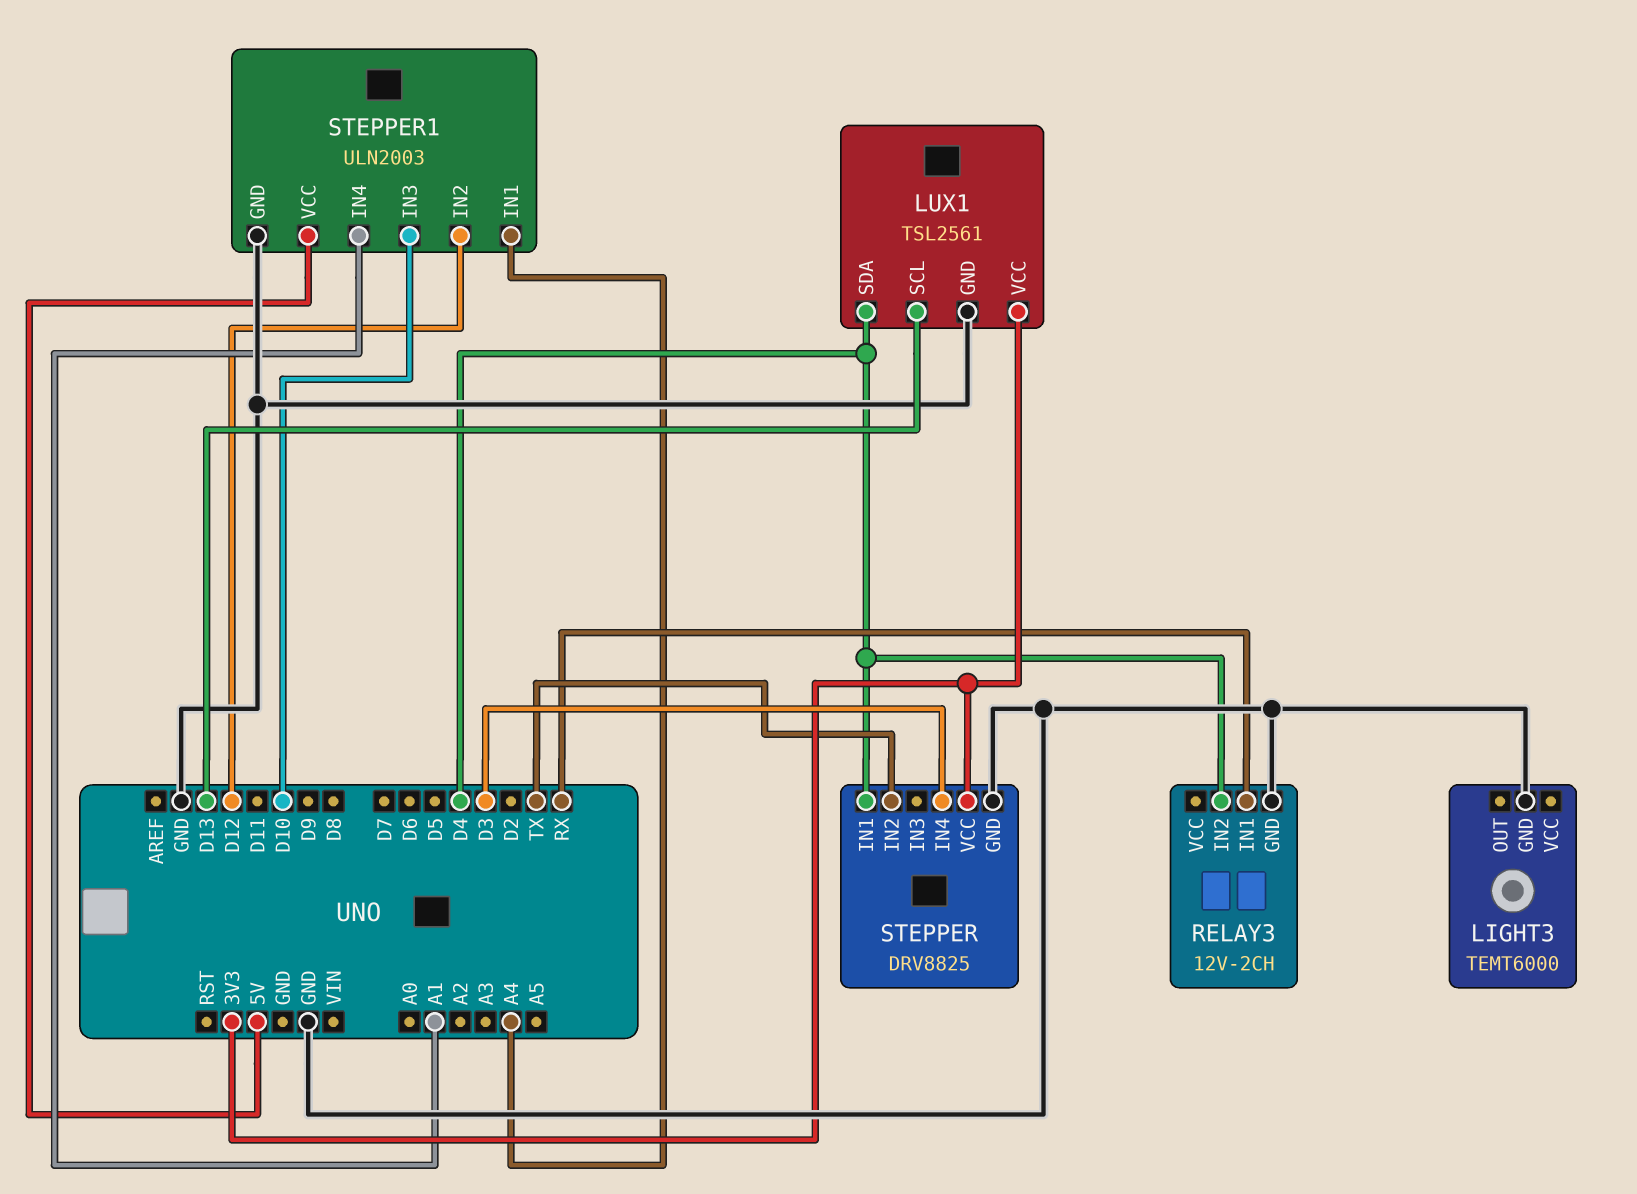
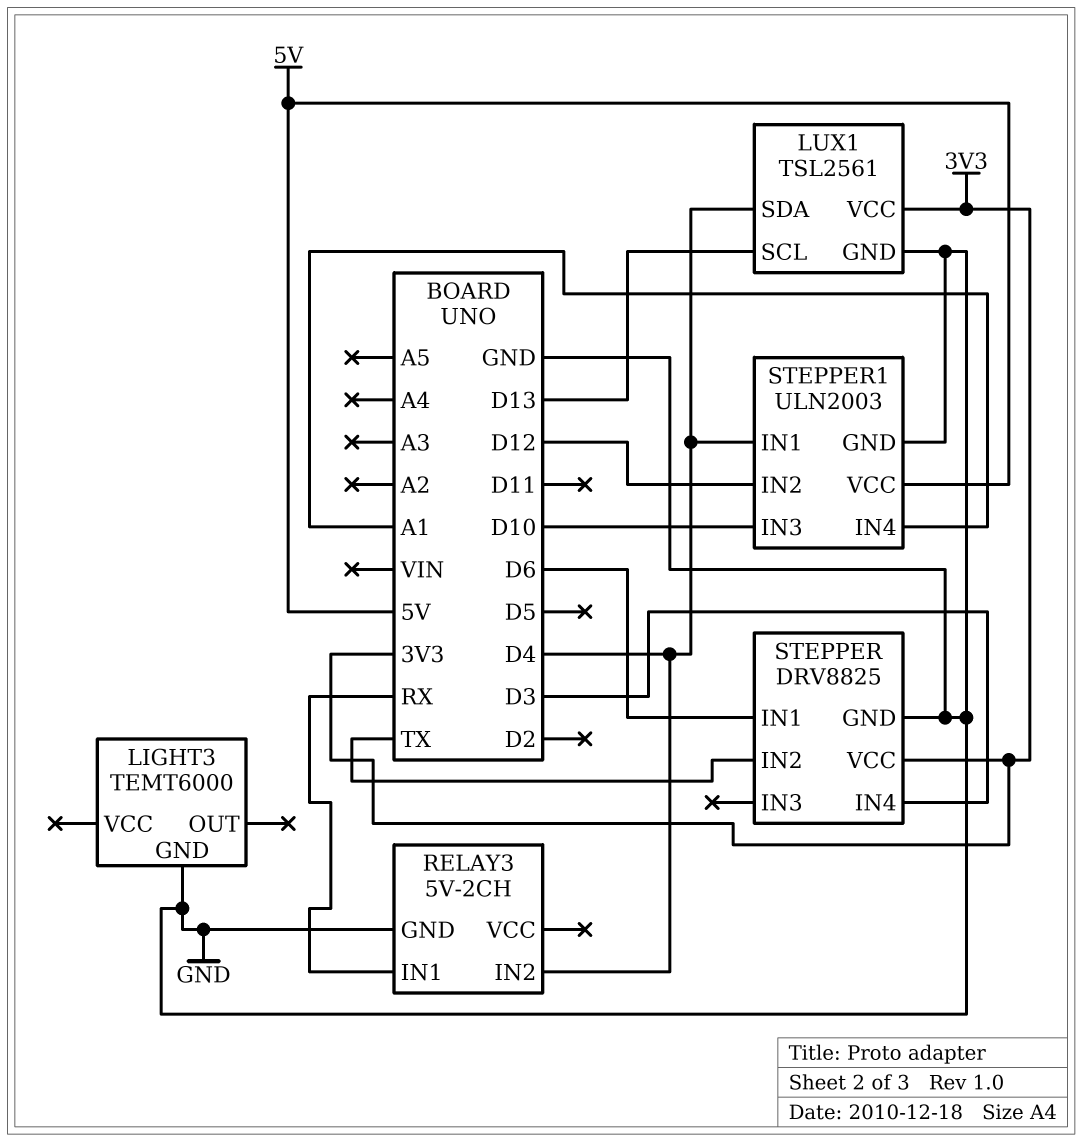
RELAY3: 12V-2CH -> 5V-2CH
STEPPER pin IN1: D4 -> D6
STEPPER1 pin IN1: A4 -> D4

